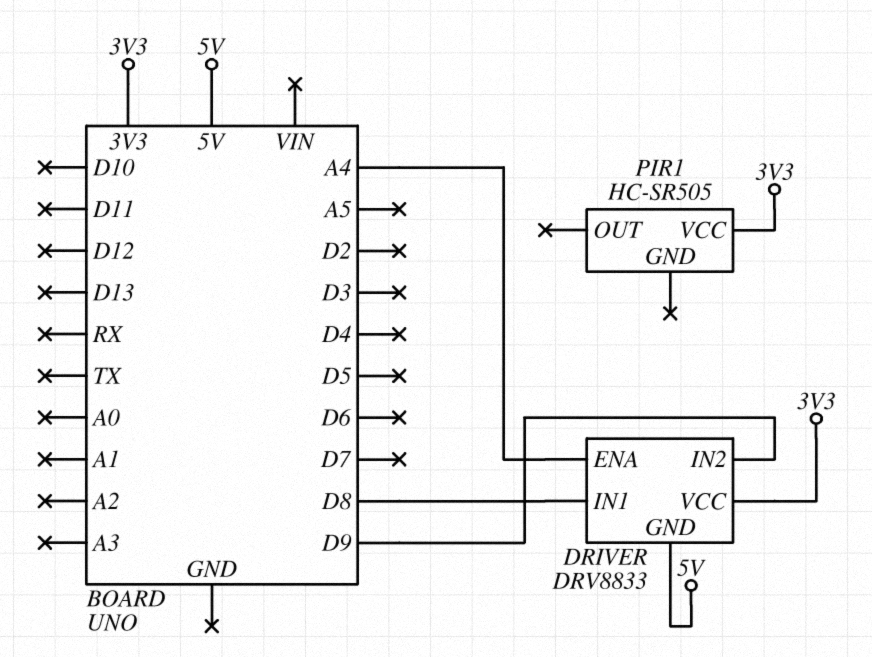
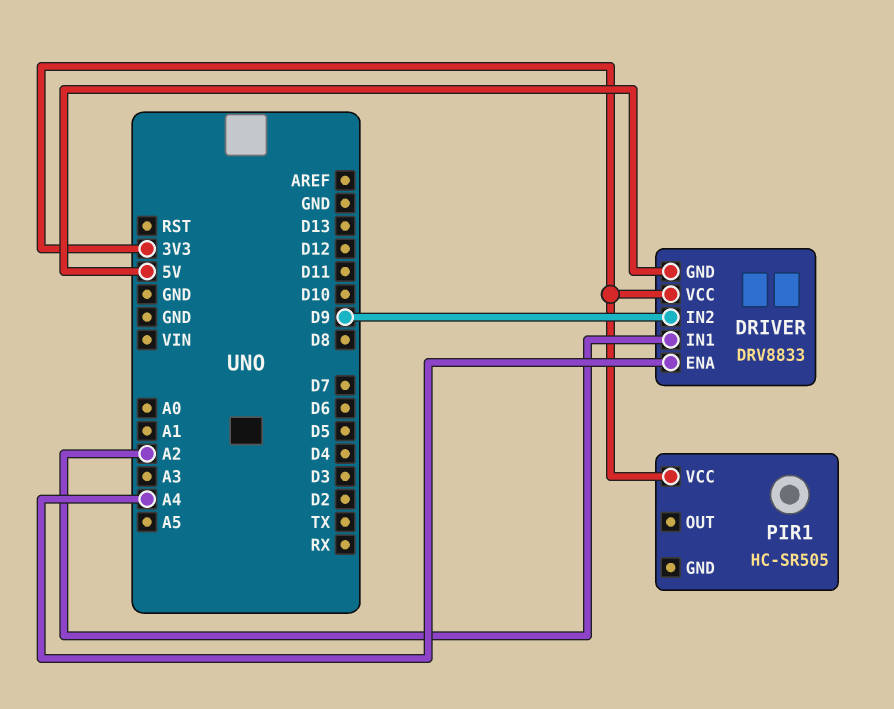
DRIVER pin IN1: D8 -> A2

